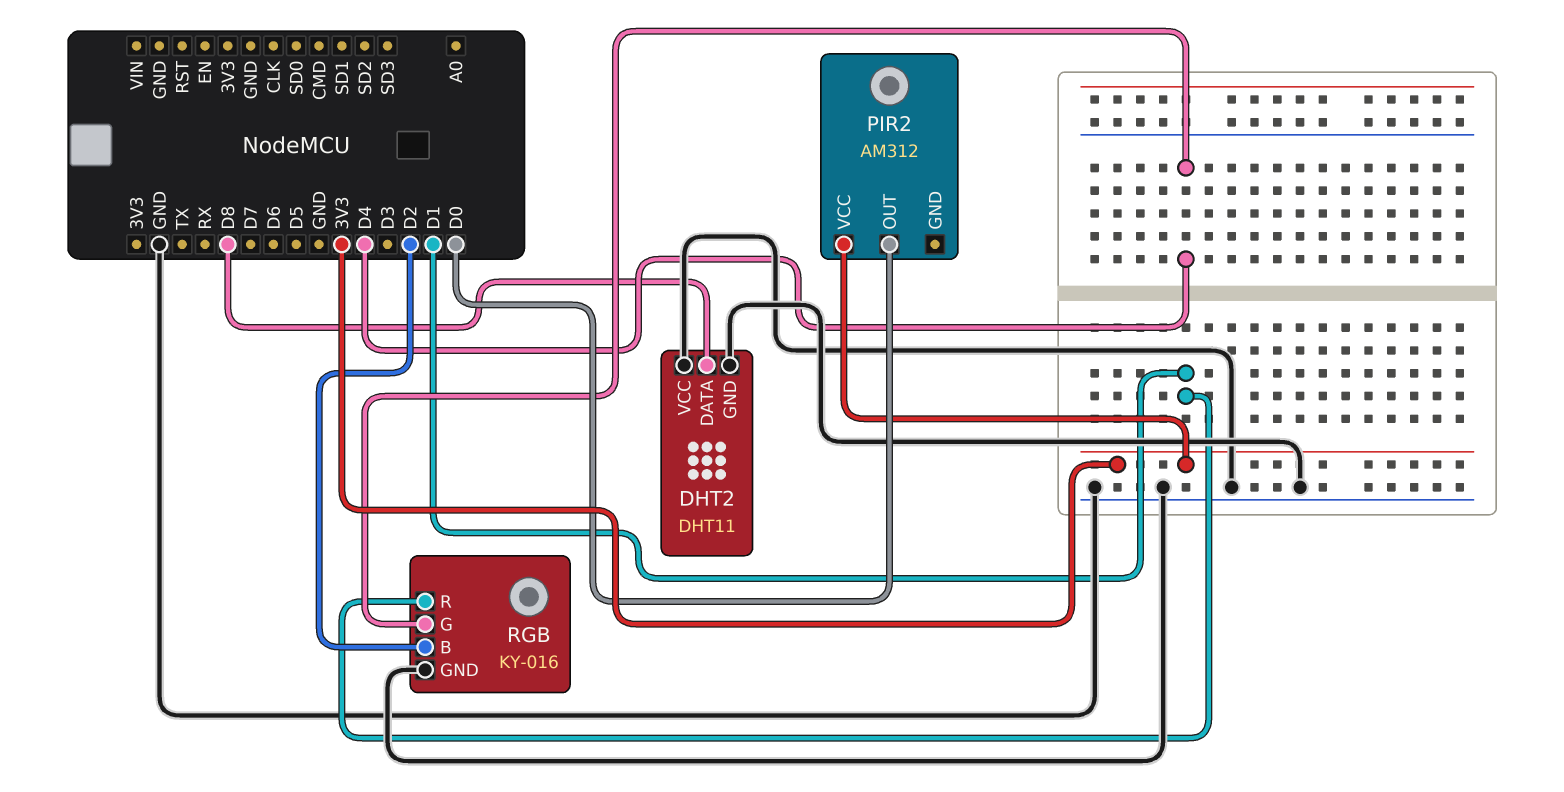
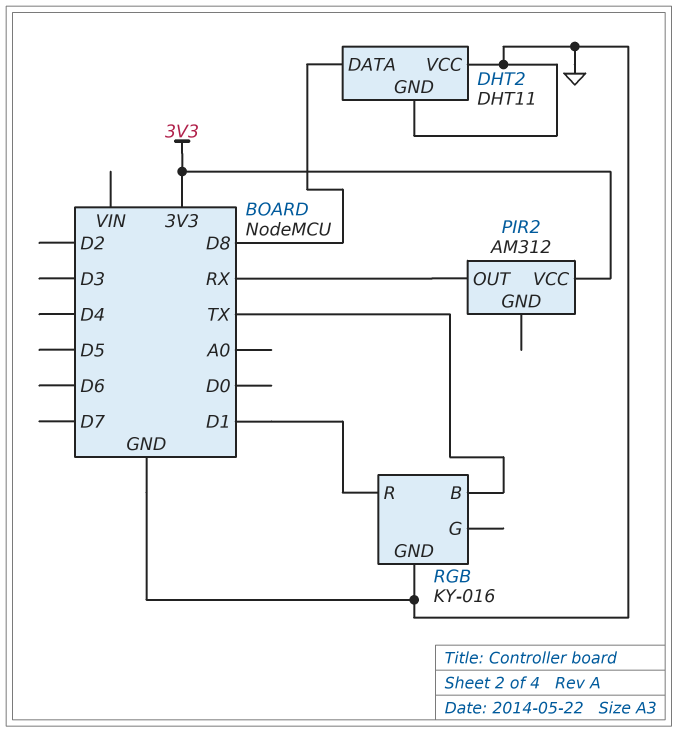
PIR2 pin OUT: D0 -> RX
RGB pin B: D2 -> TX
RGB pin G: D4 -> none

